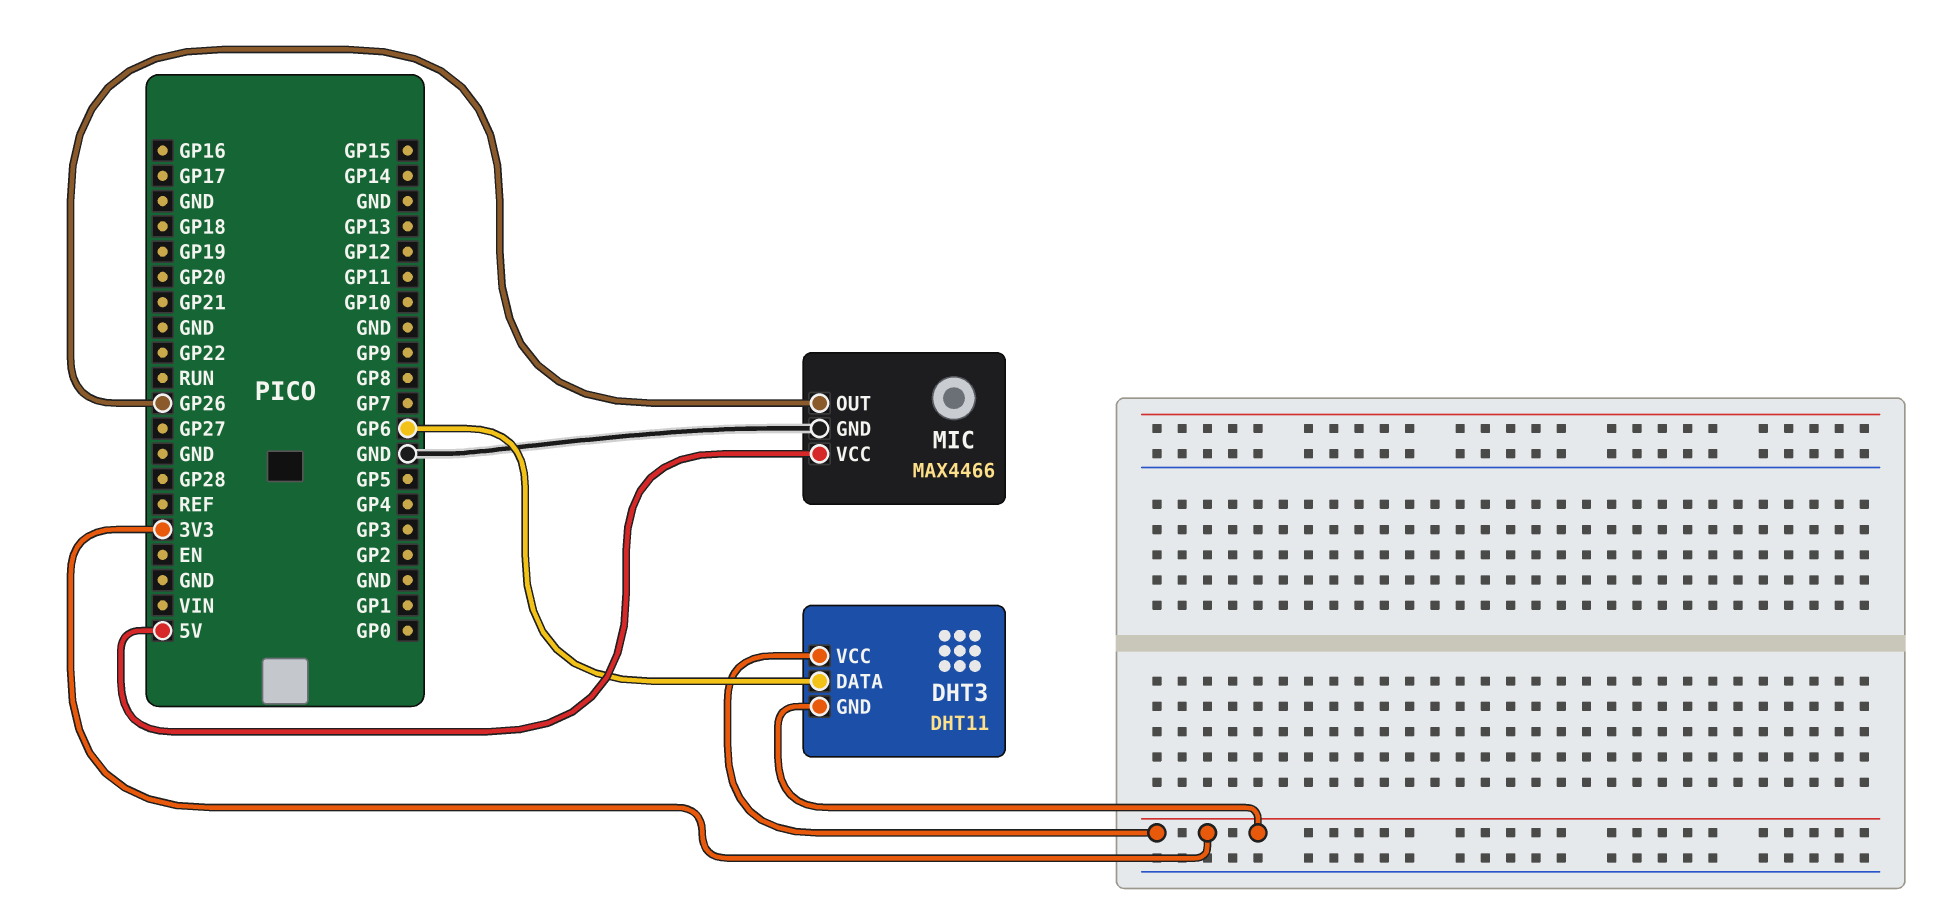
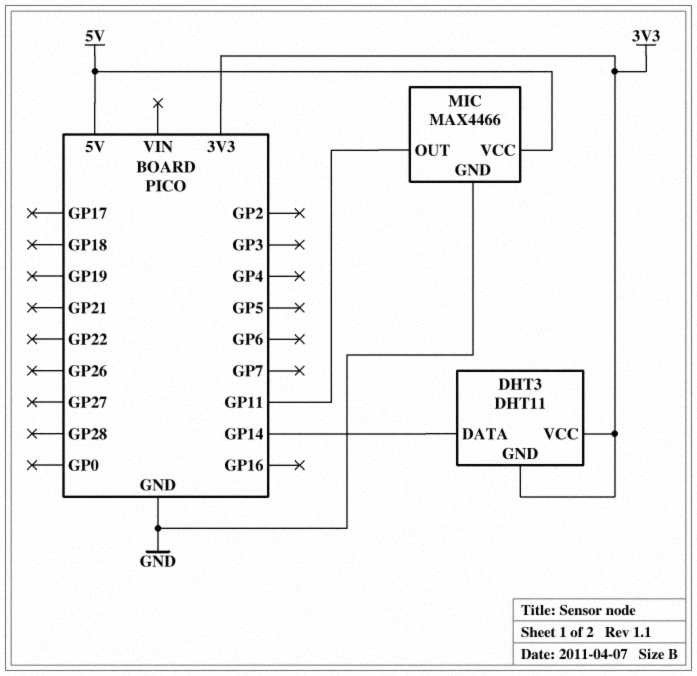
DHT3 pin DATA: GP6 -> GP14
MIC pin OUT: GP26 -> GP11

